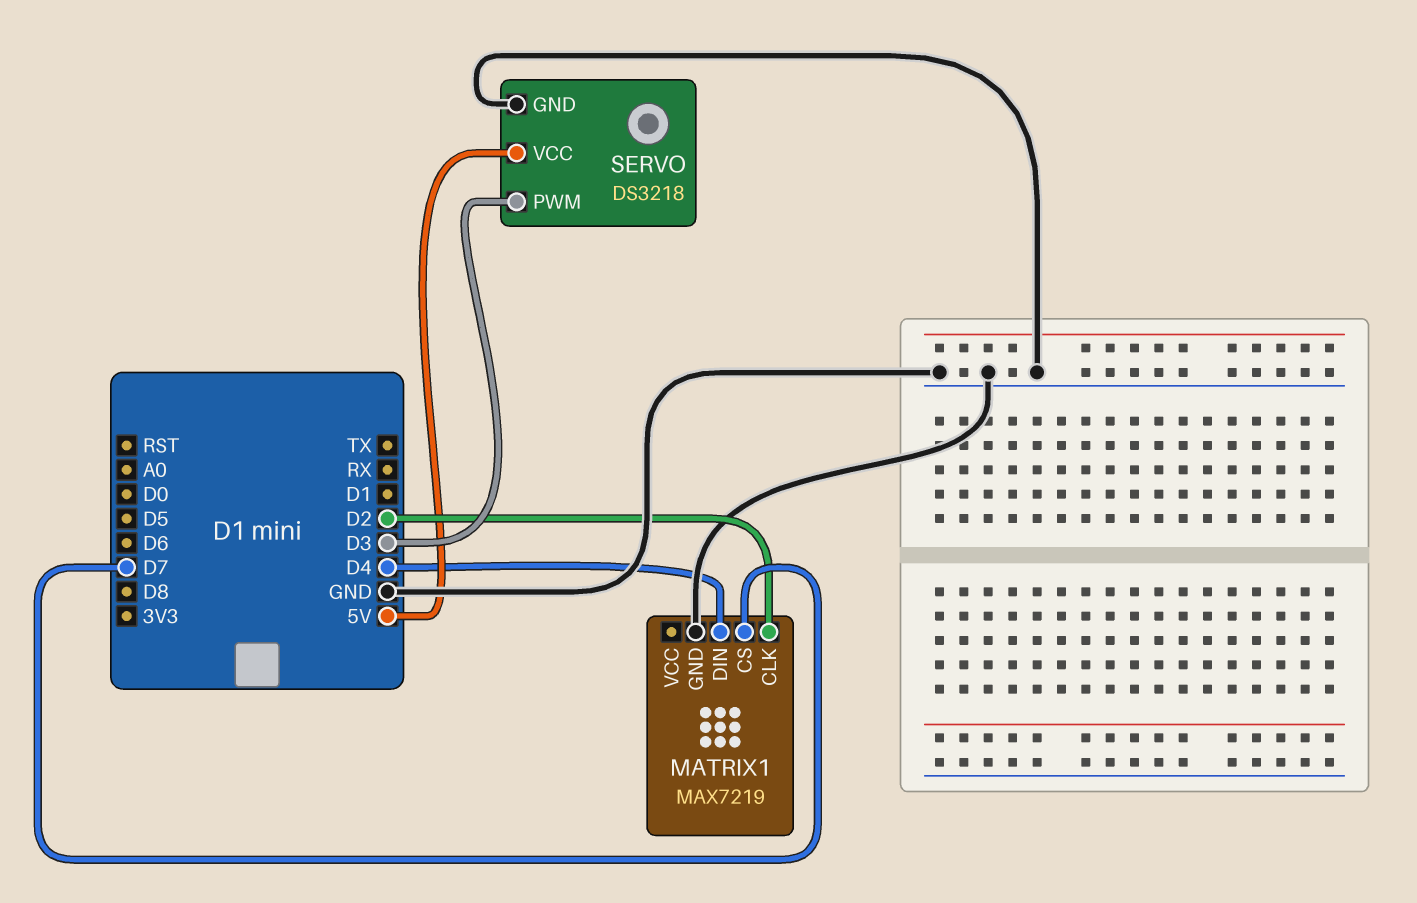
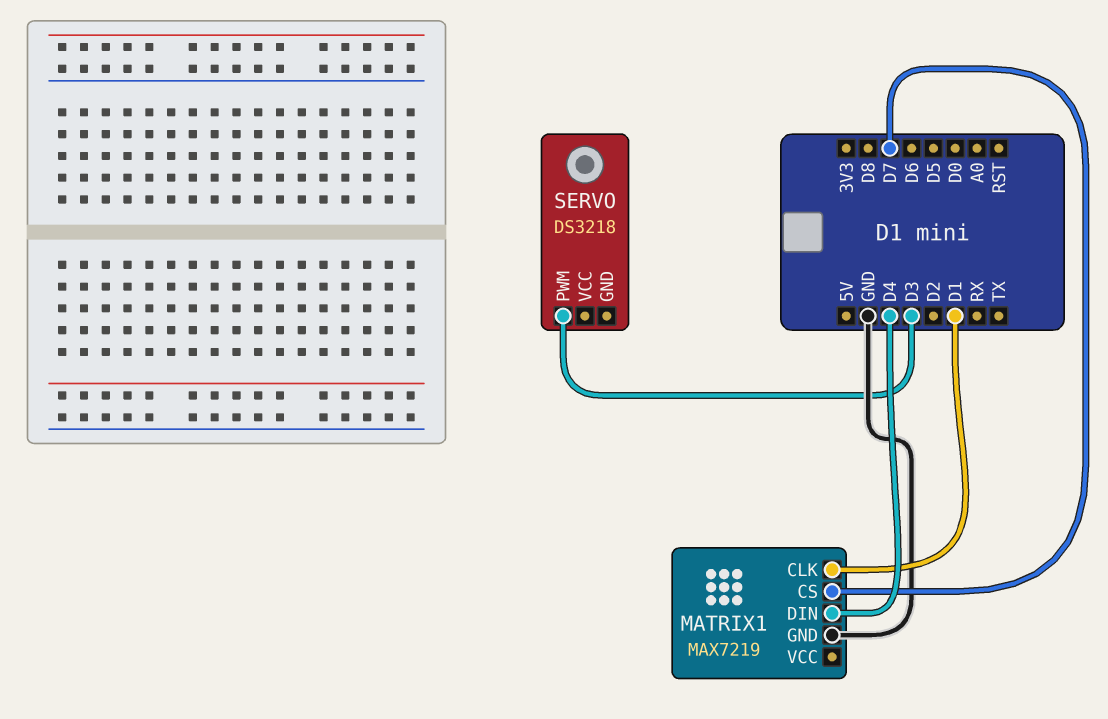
MATRIX1 pin CLK: D2 -> D1
SERVO pin GND: GND -> none
SERVO pin VCC: 5V -> none

